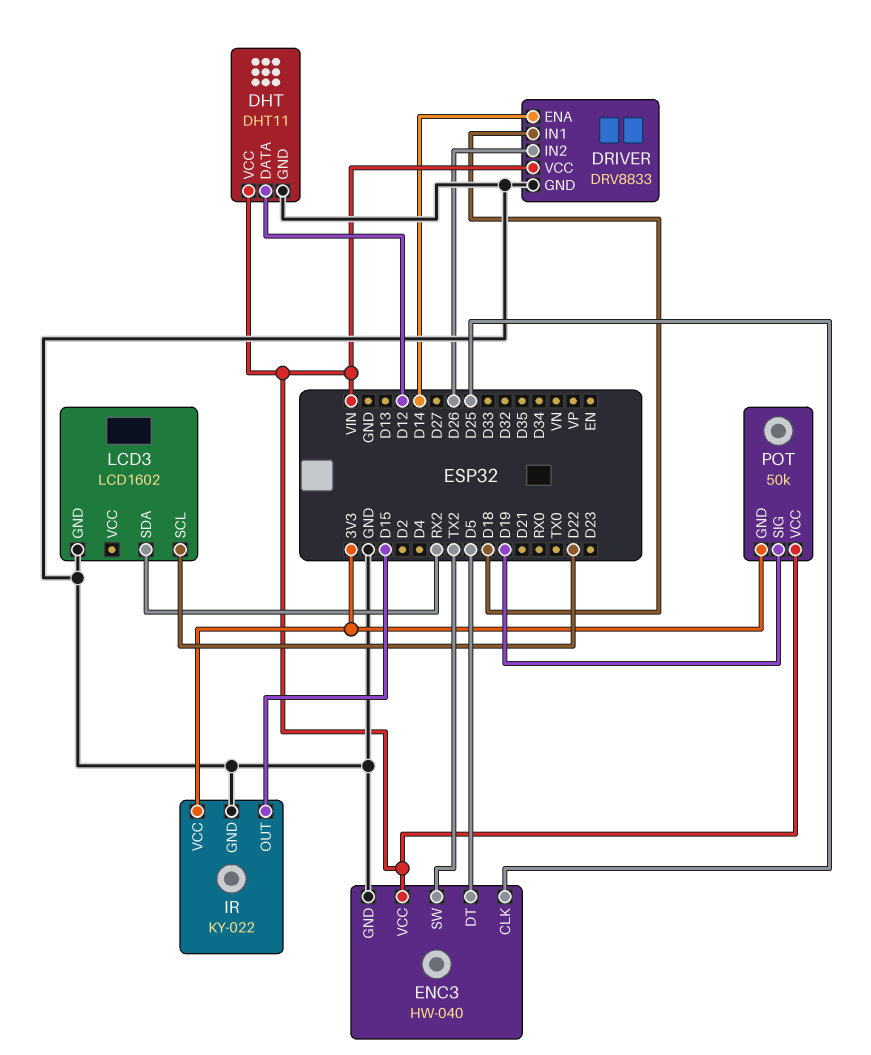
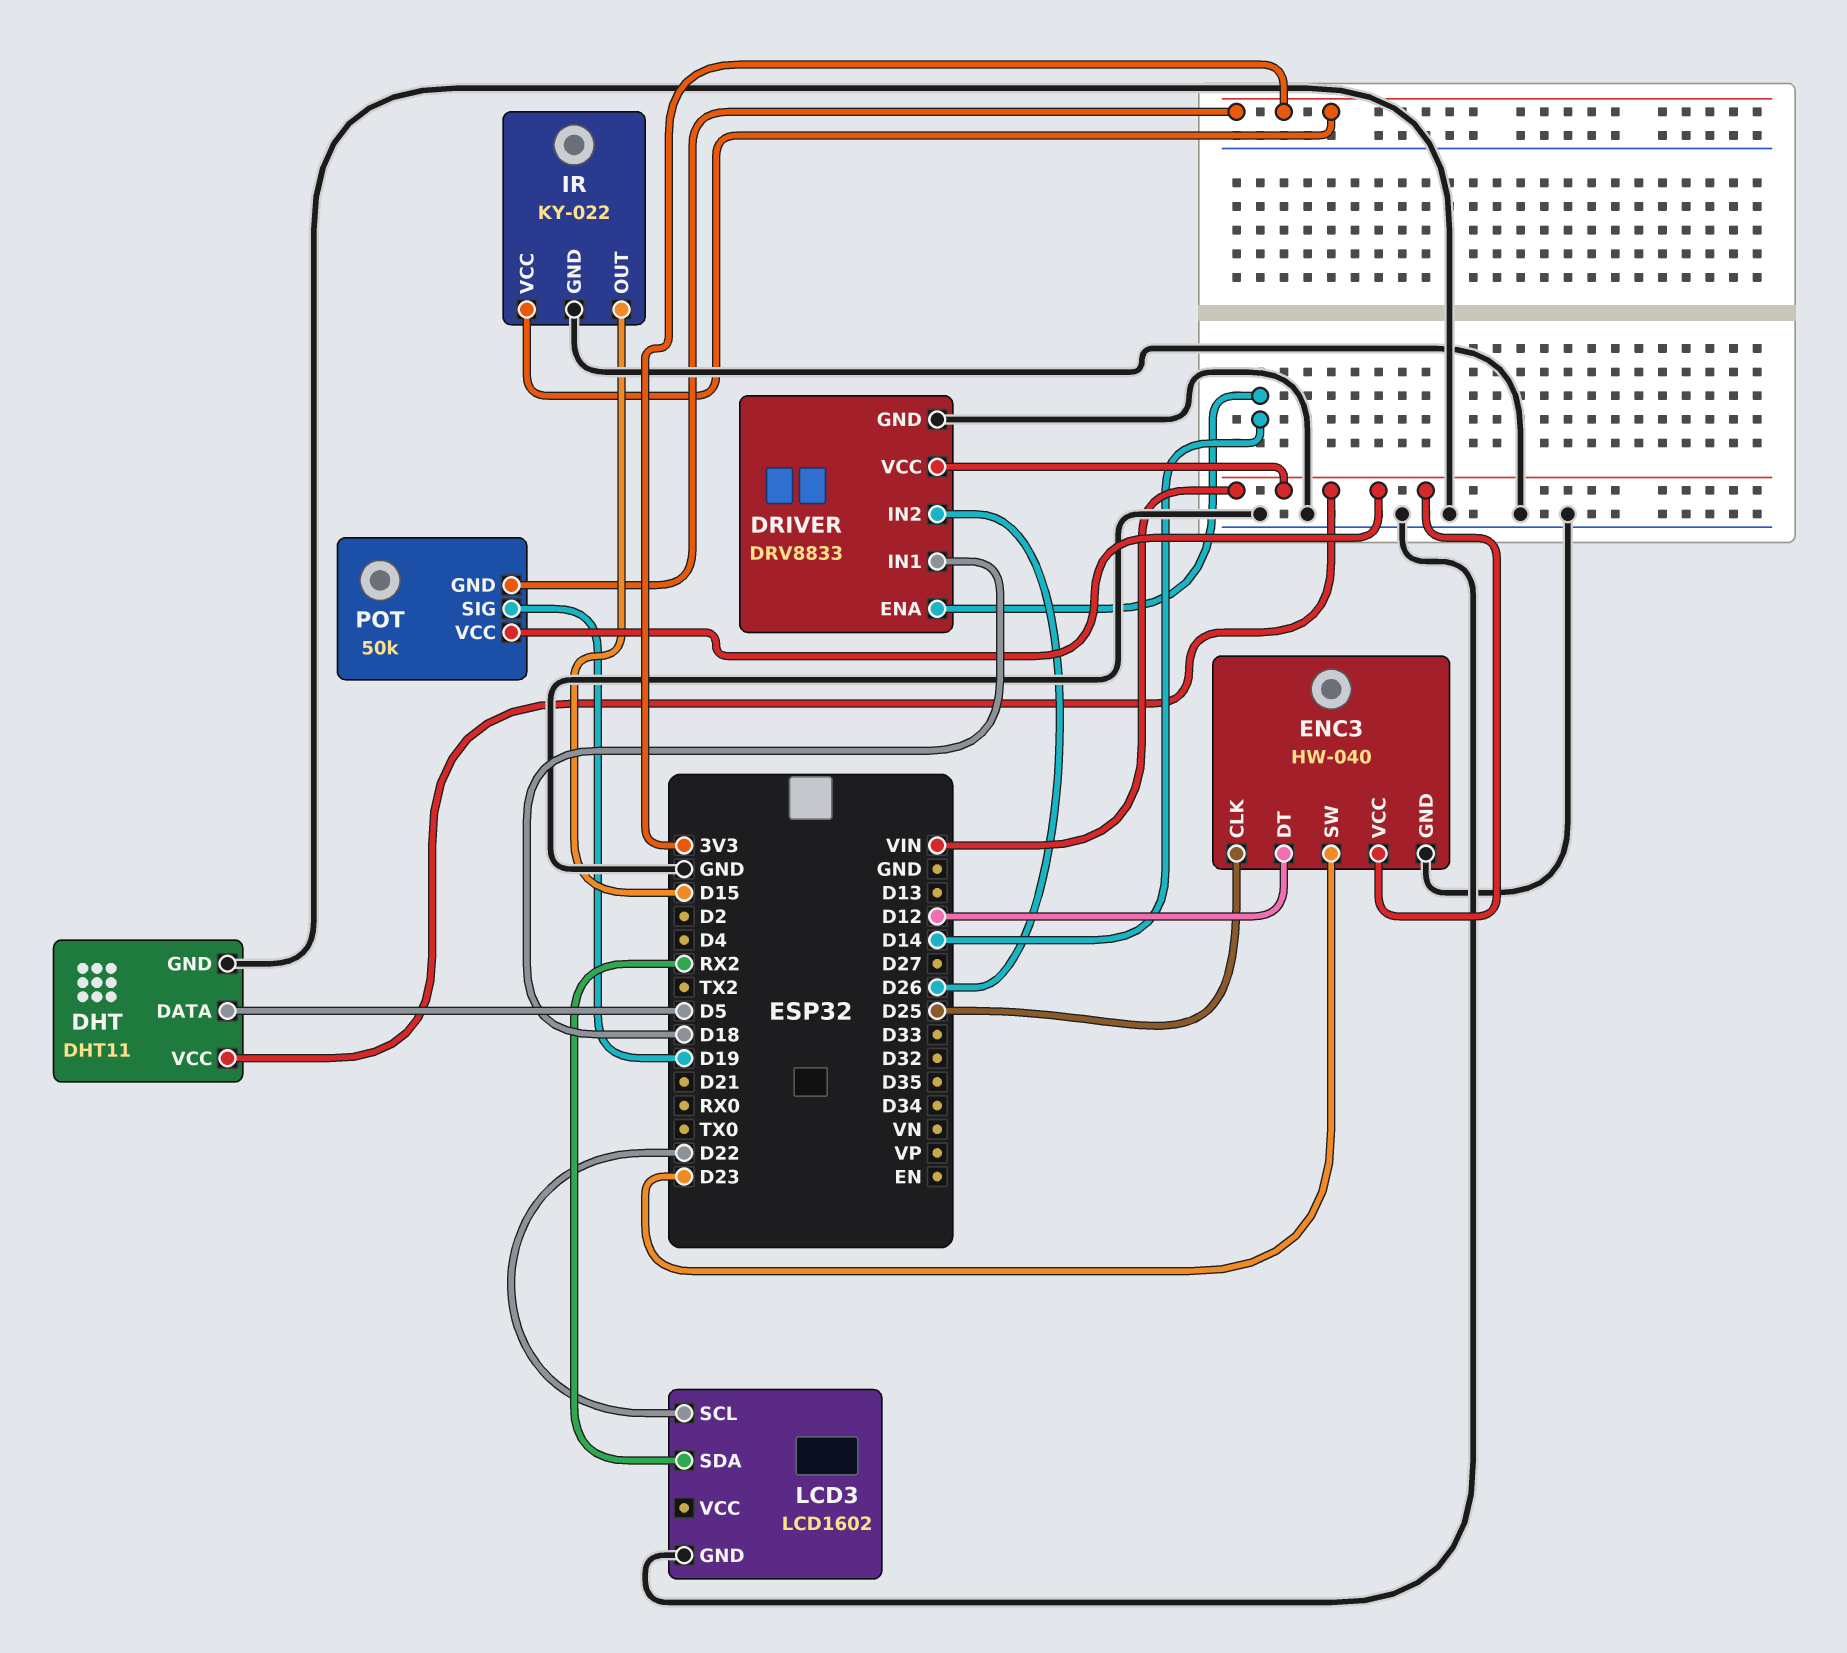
DHT pin DATA: D12 -> D5
ENC3 pin DT: D5 -> D12
ENC3 pin SW: TX2 -> D23

